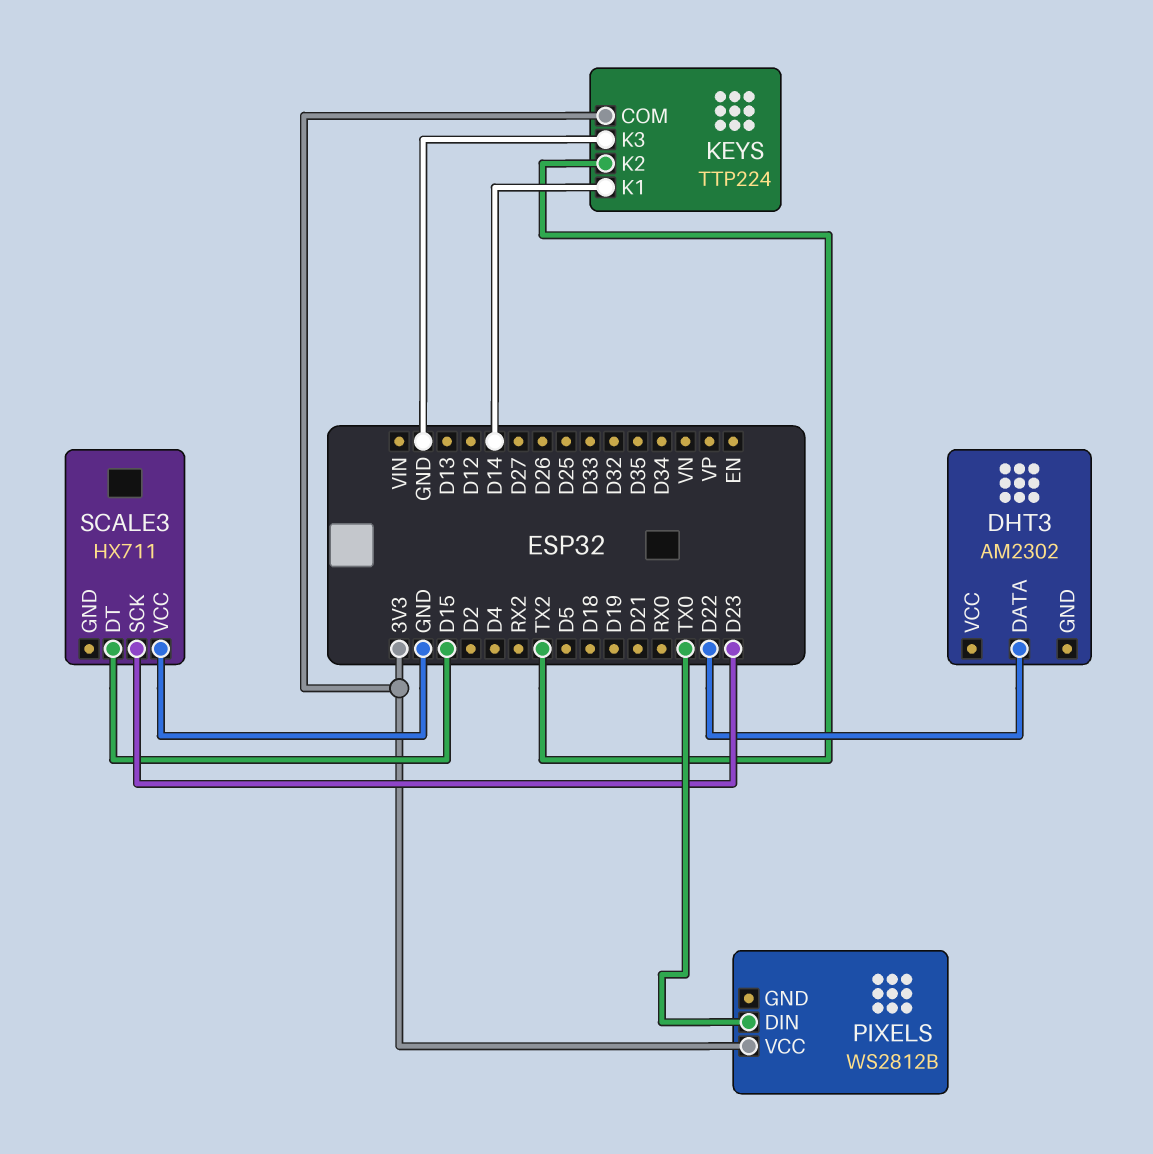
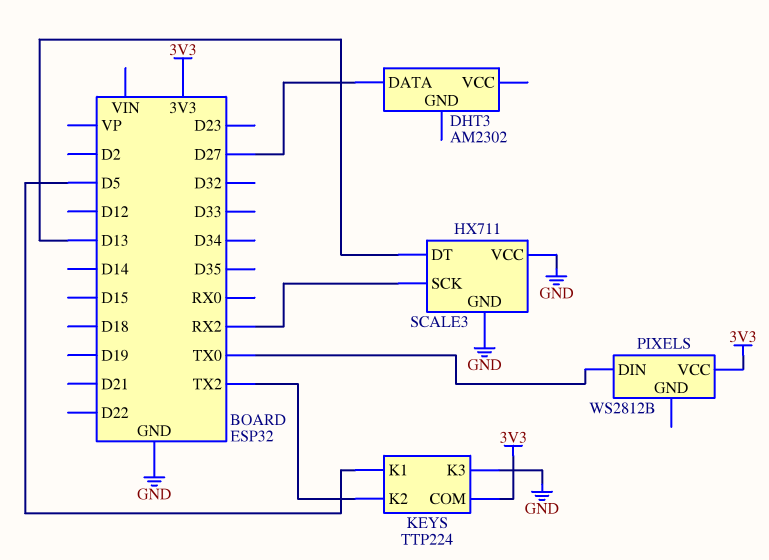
DHT3 pin DATA: D22 -> D27
KEYS pin K1: D14 -> D5
SCALE3 pin DT: D15 -> D13
SCALE3 pin GND: none -> GND
SCALE3 pin SCK: D23 -> RX2

